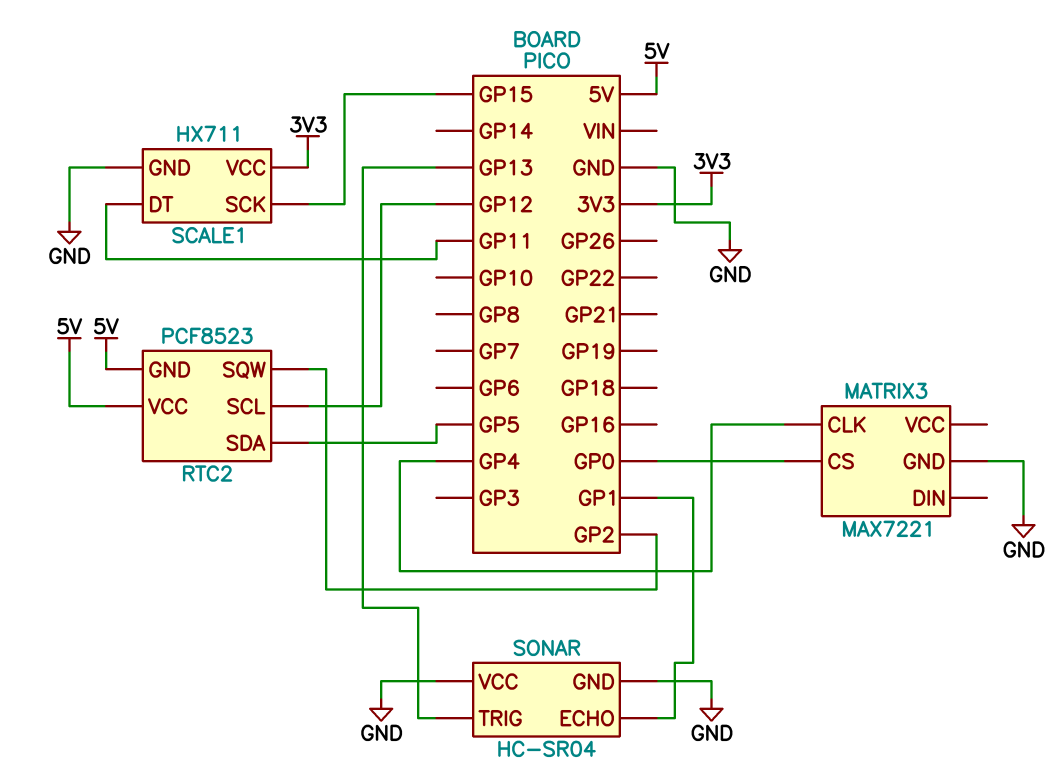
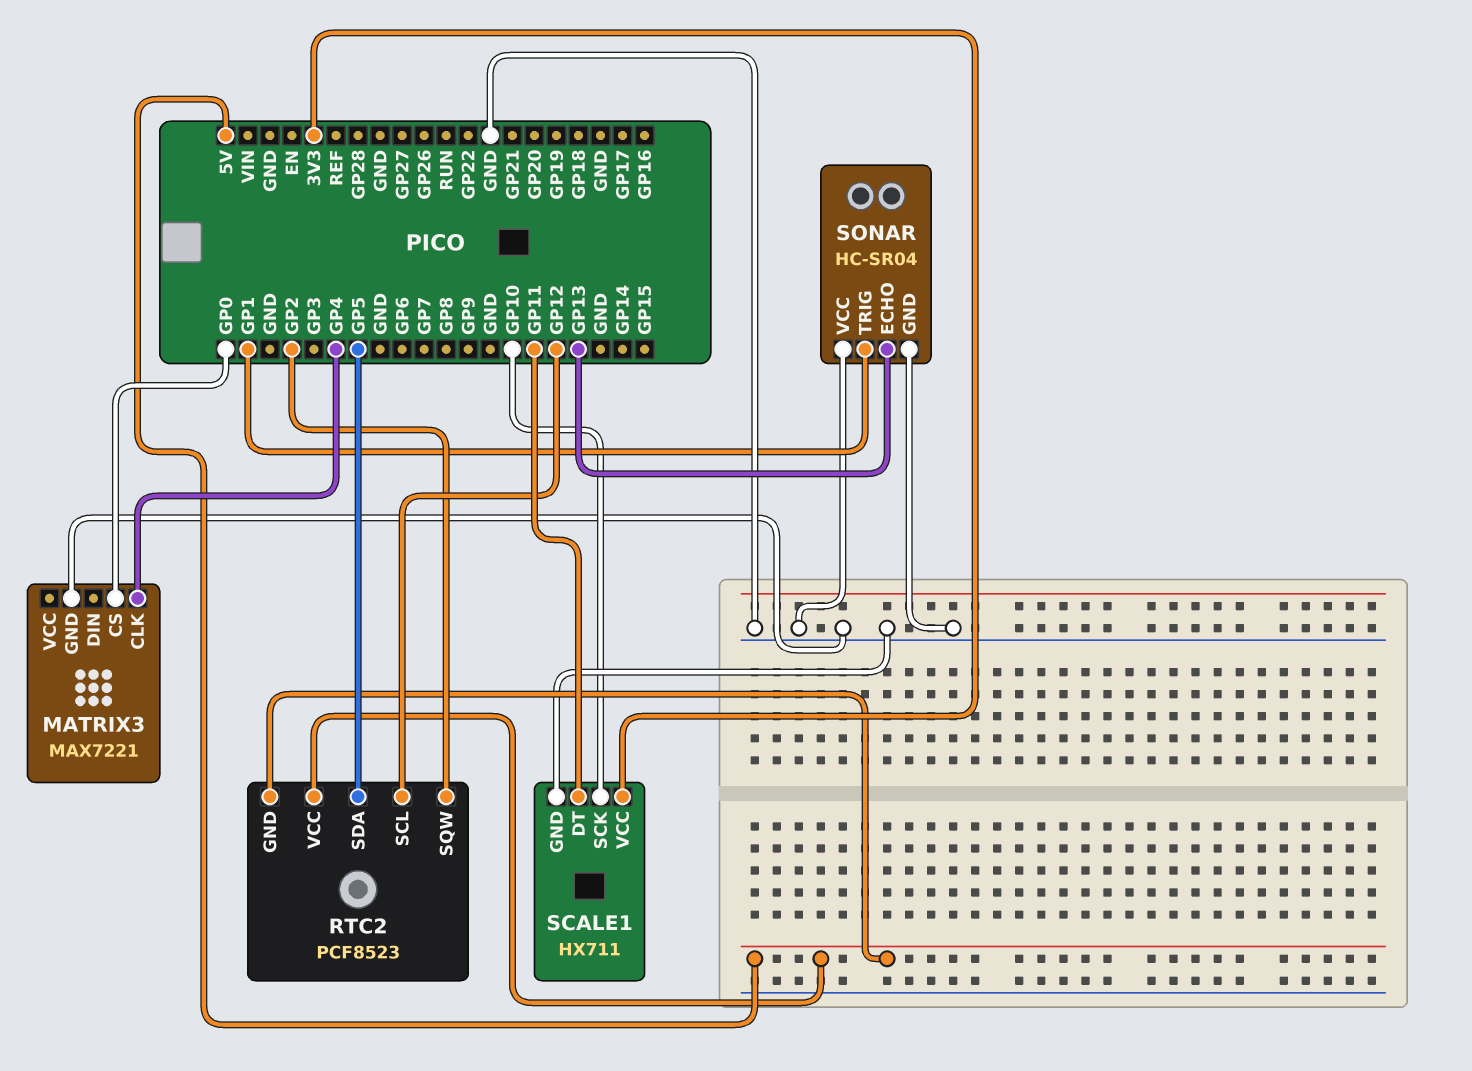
SCALE1 pin SCK: GP15 -> GP10
SONAR pin ECHO: GP1 -> GP13
SONAR pin TRIG: GP13 -> GP1

